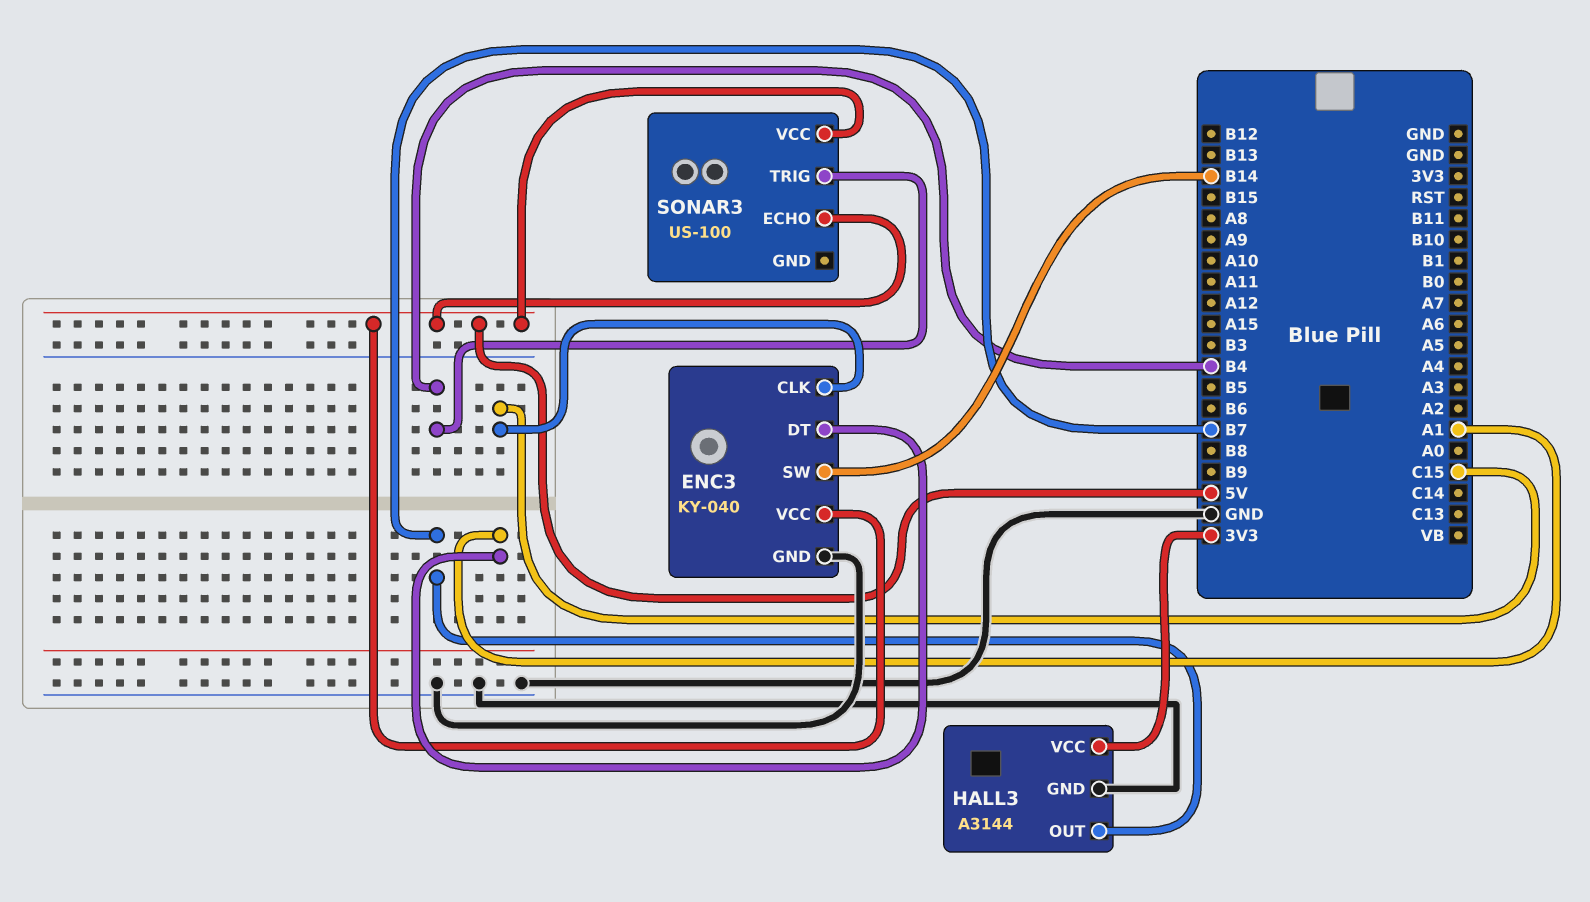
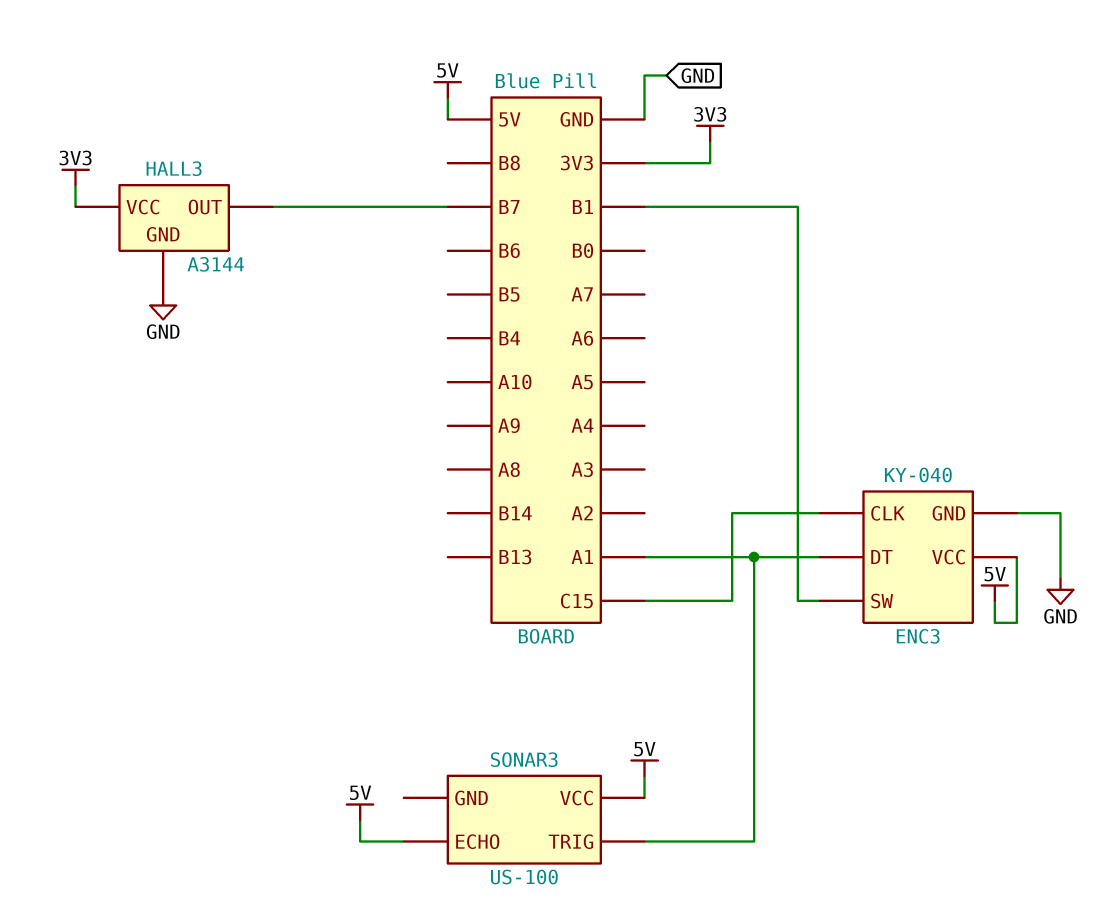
ENC3 pin SW: B14 -> B1
SONAR3 pin TRIG: B4 -> A1

